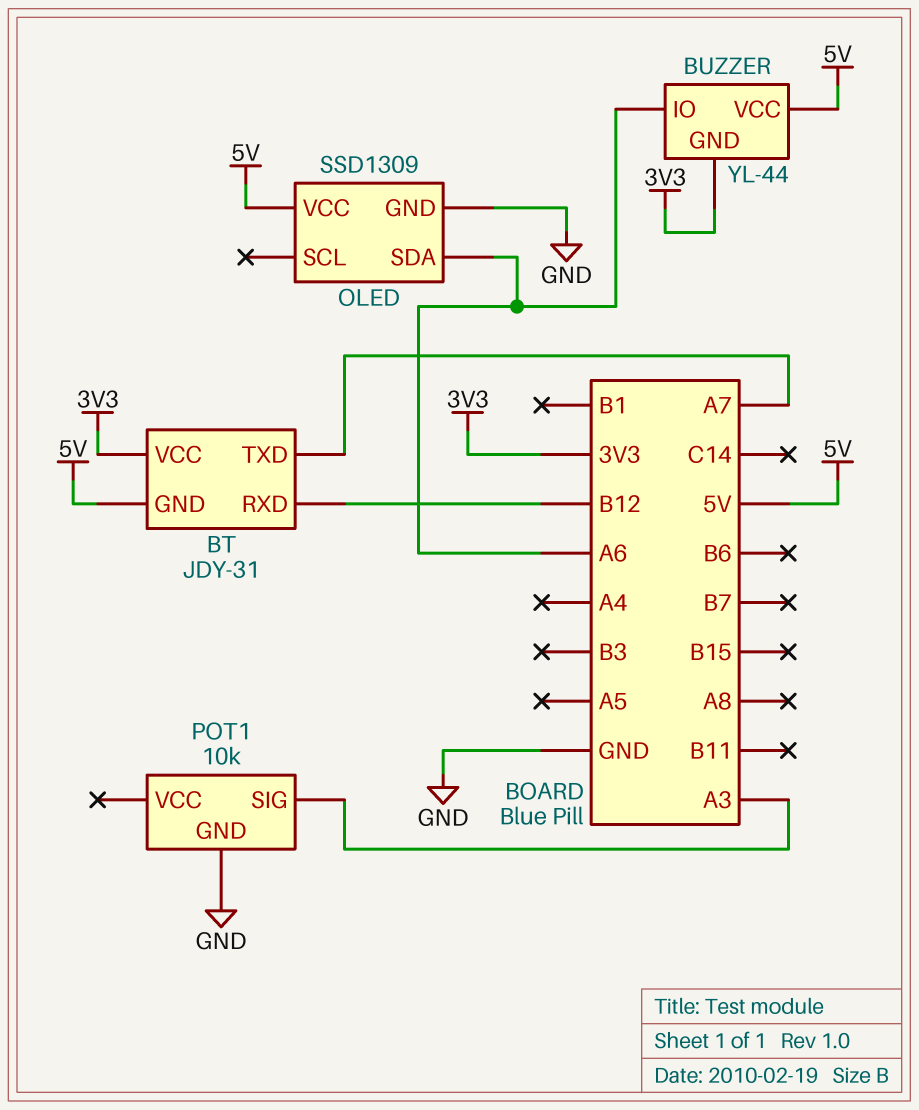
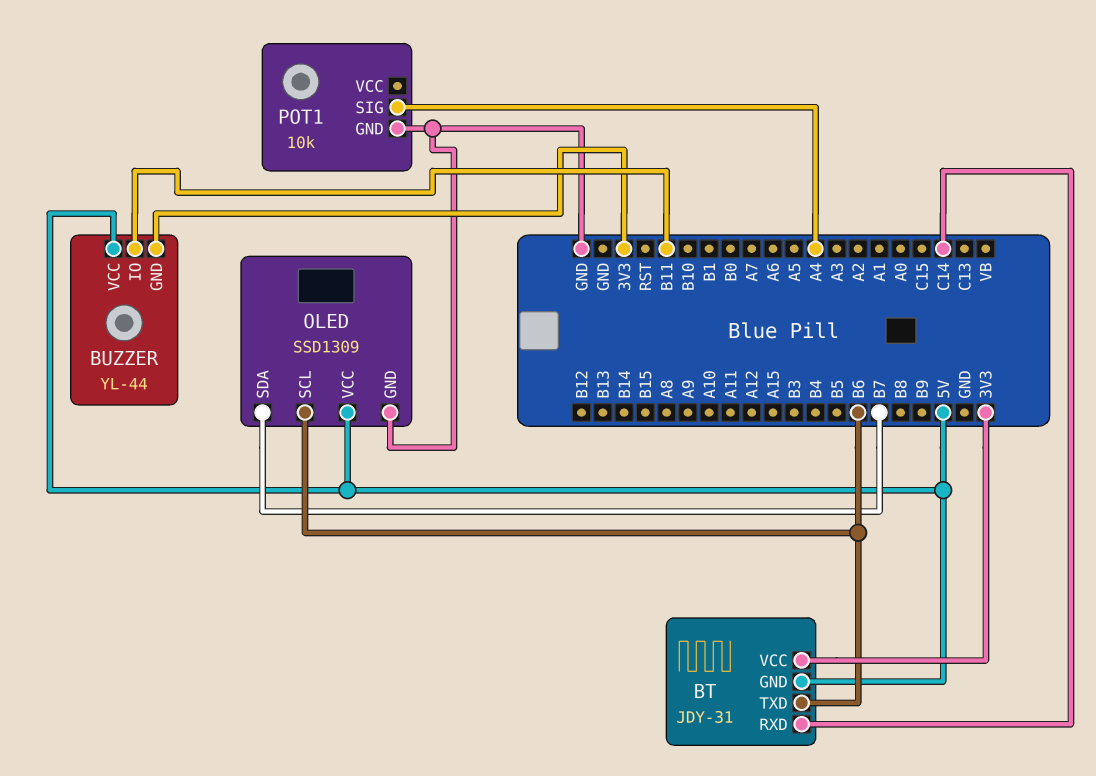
BT pin RXD: B12 -> C14
BT pin TXD: A7 -> B6
BUZZER pin IO: A6 -> B11
OLED pin SCL: none -> B6
OLED pin SDA: A6 -> B7
POT1 pin SIG: A3 -> A4

